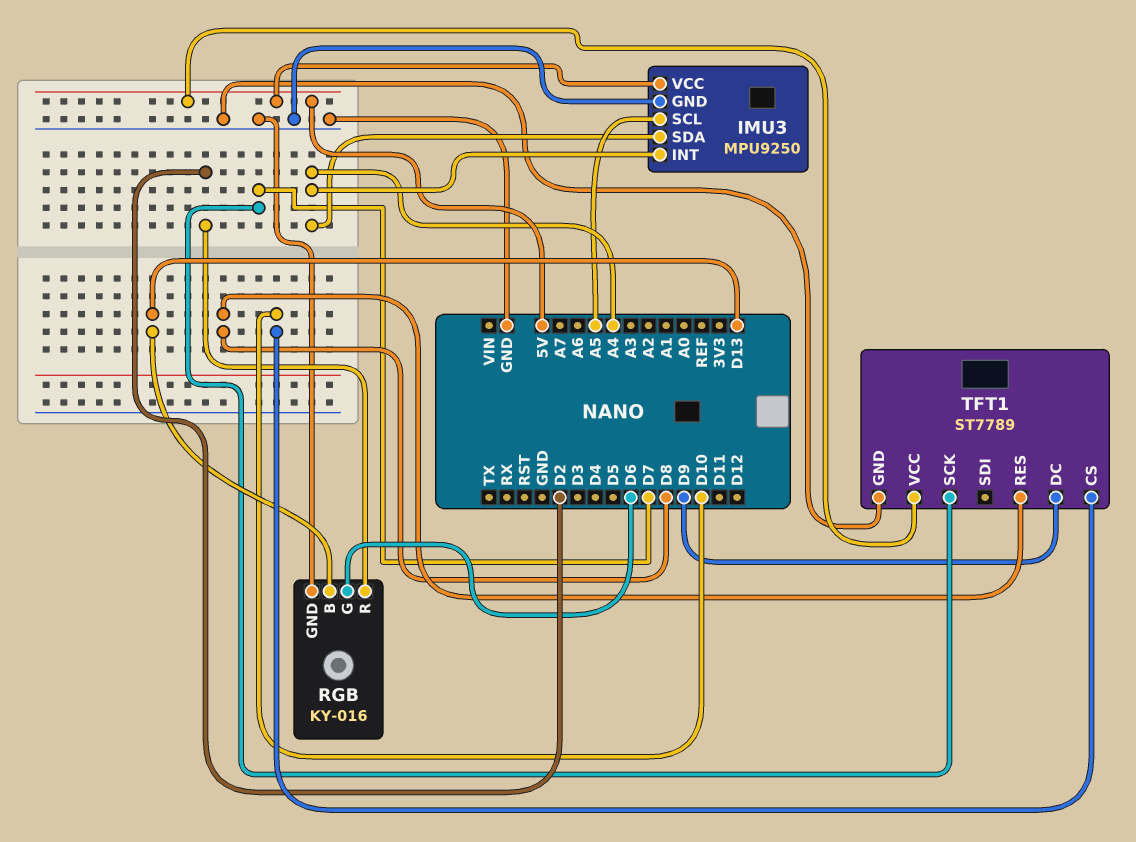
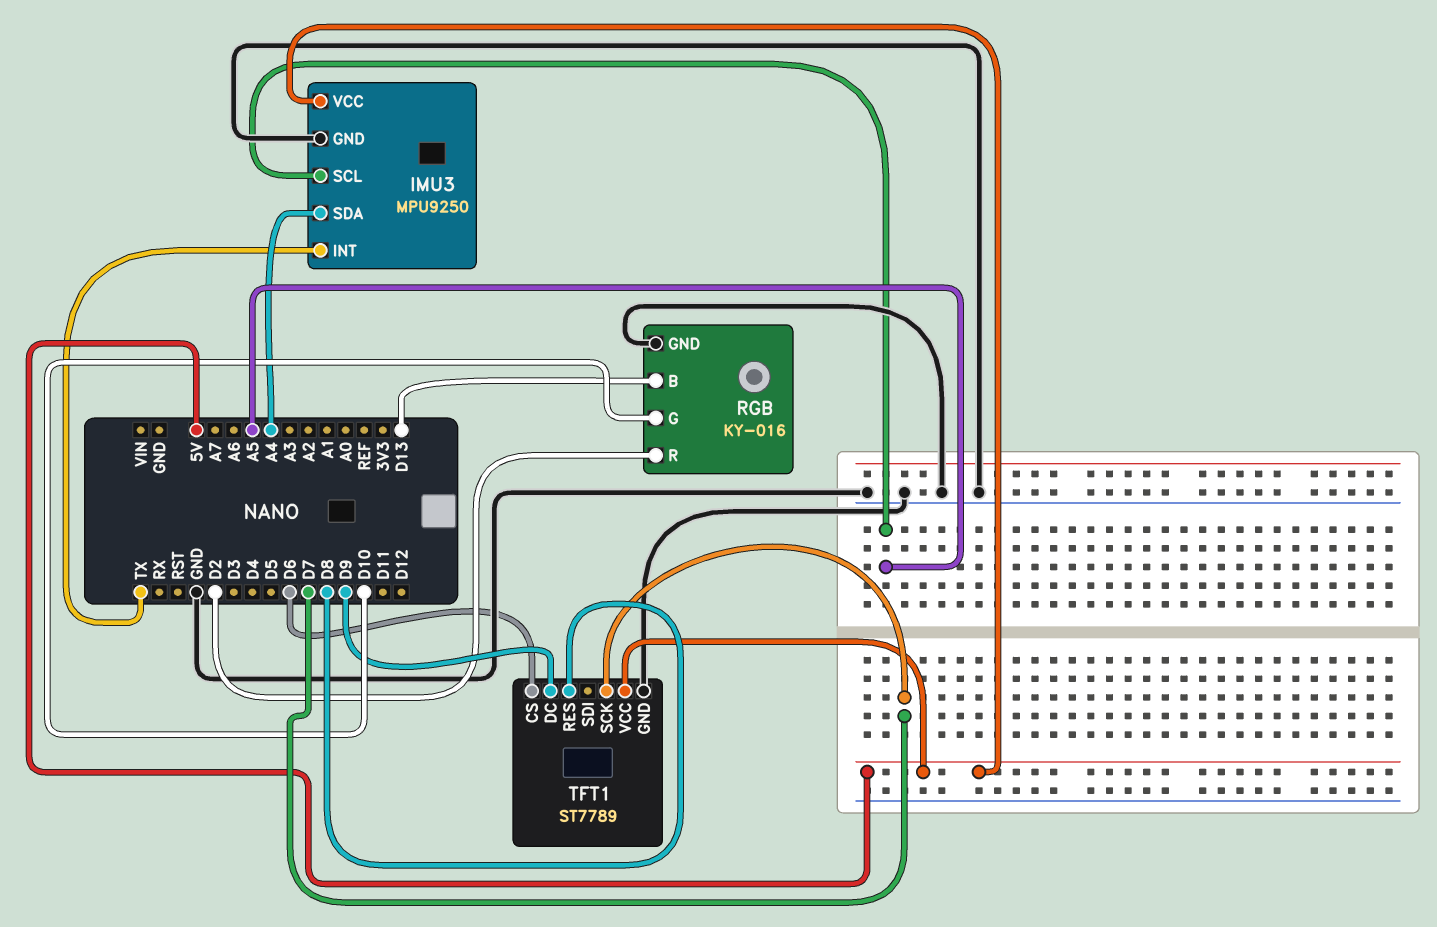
IMU3 pin INT: A4 -> TX
RGB pin G: D6 -> D10
TFT1 pin CS: D10 -> D6

